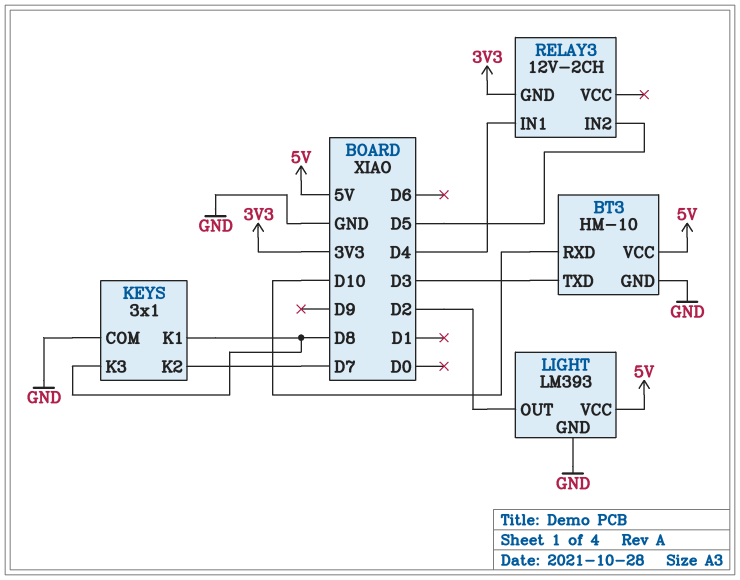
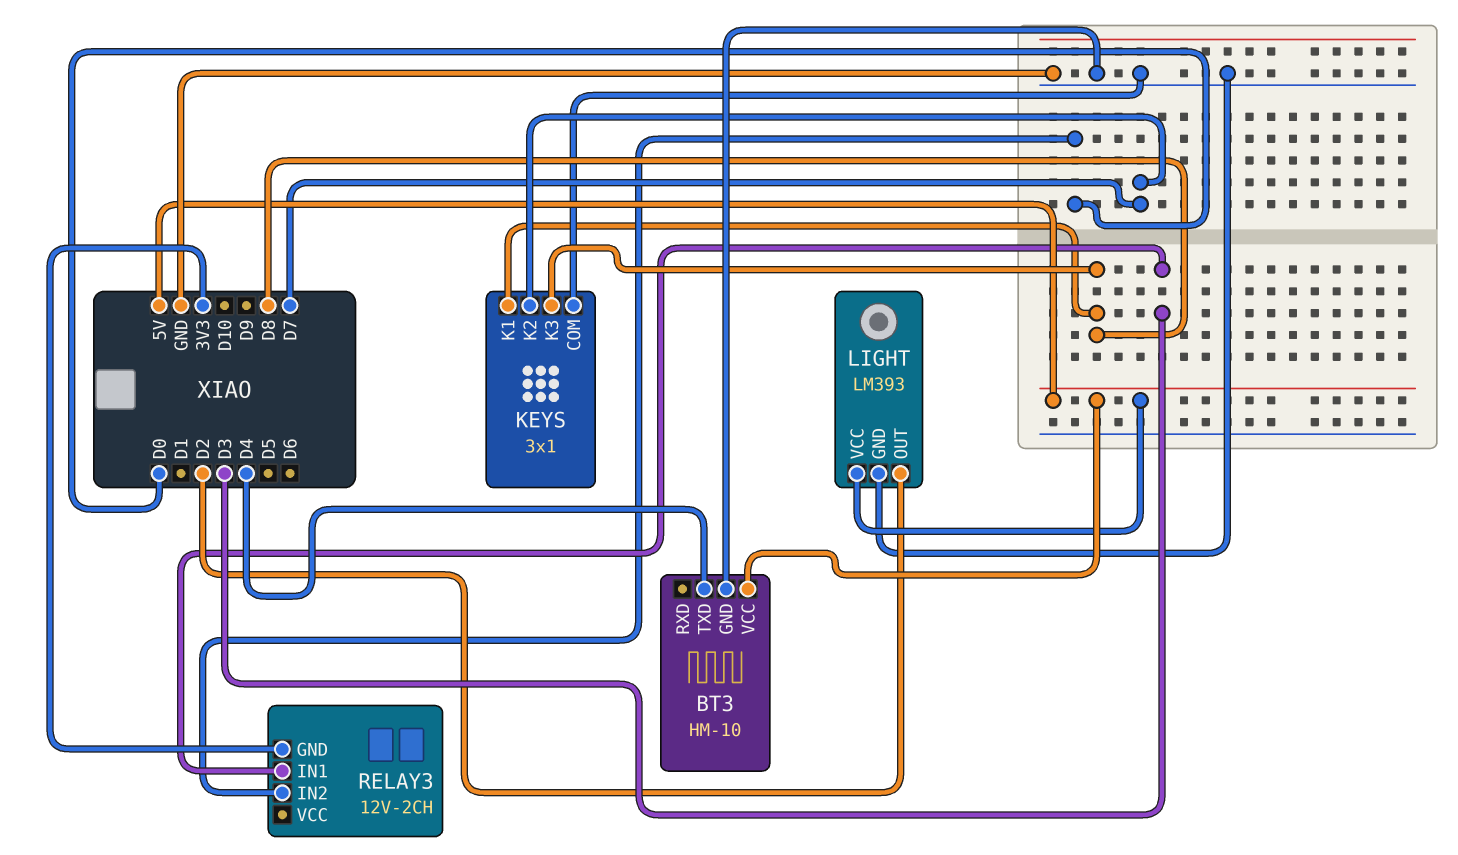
BT3 pin RXD: D10 -> none
BT3 pin TXD: D3 -> D4
RELAY3 pin IN1: D4 -> D3
RELAY3 pin IN2: D5 -> D0

